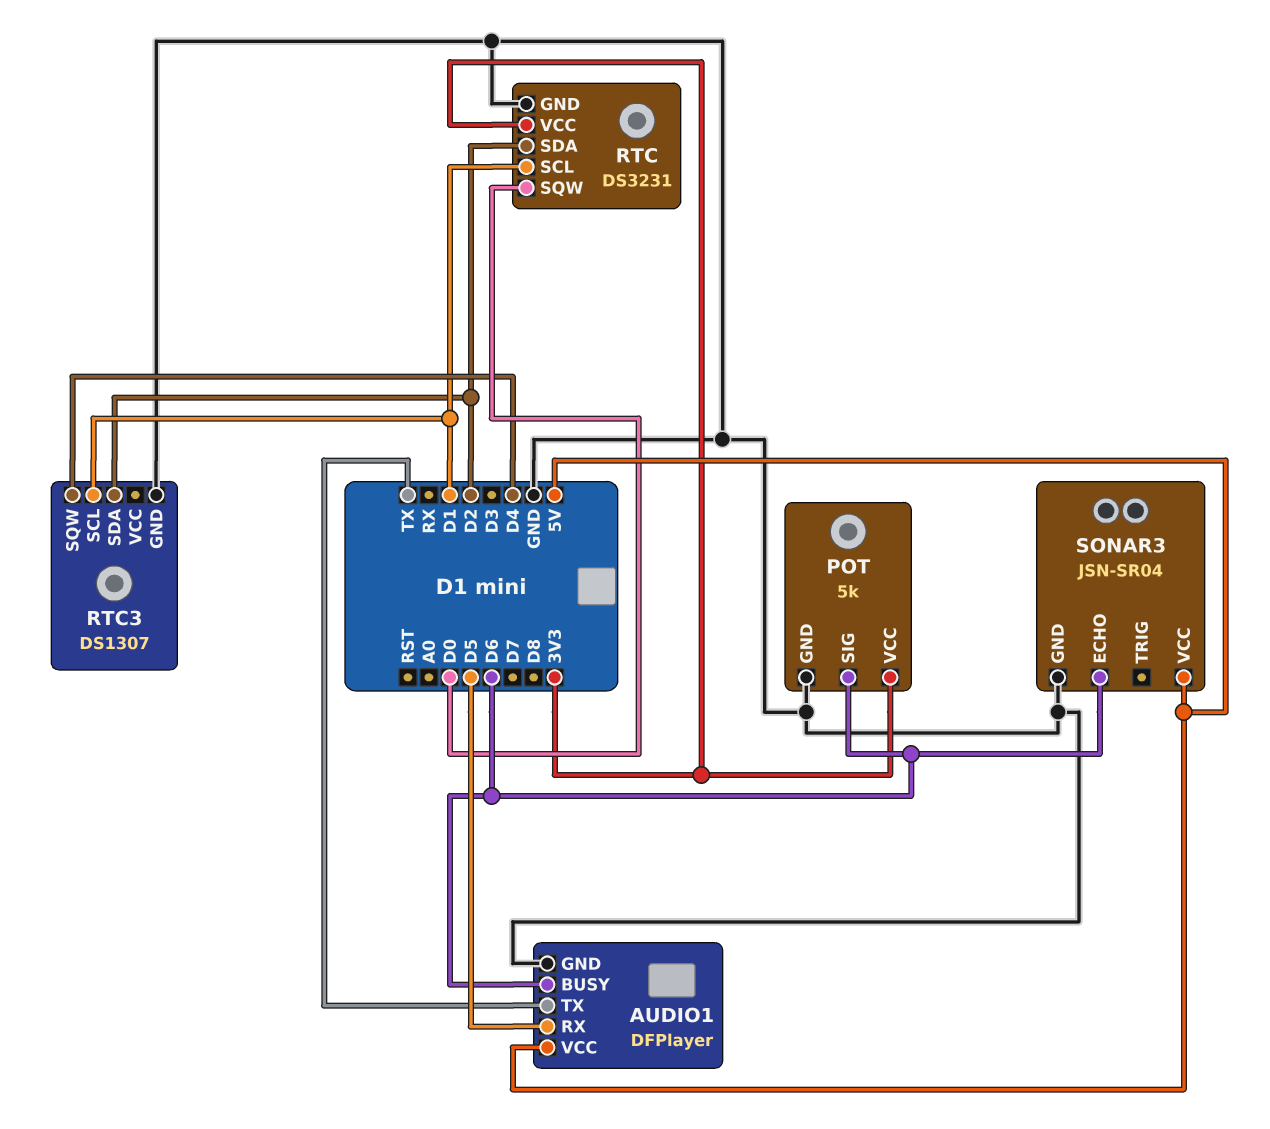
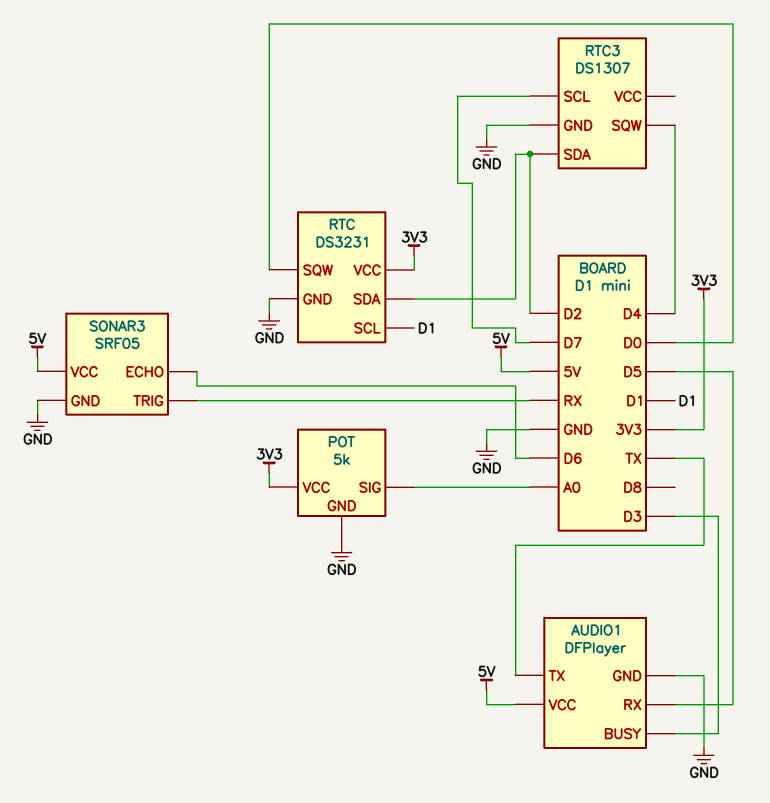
AUDIO1 pin BUSY: D6 -> D3
POT pin SIG: D6 -> A0
RTC3 pin SCL: D1 -> D7
SONAR3: JSN-SR04 -> SRF05
SONAR3 pin TRIG: none -> RX

